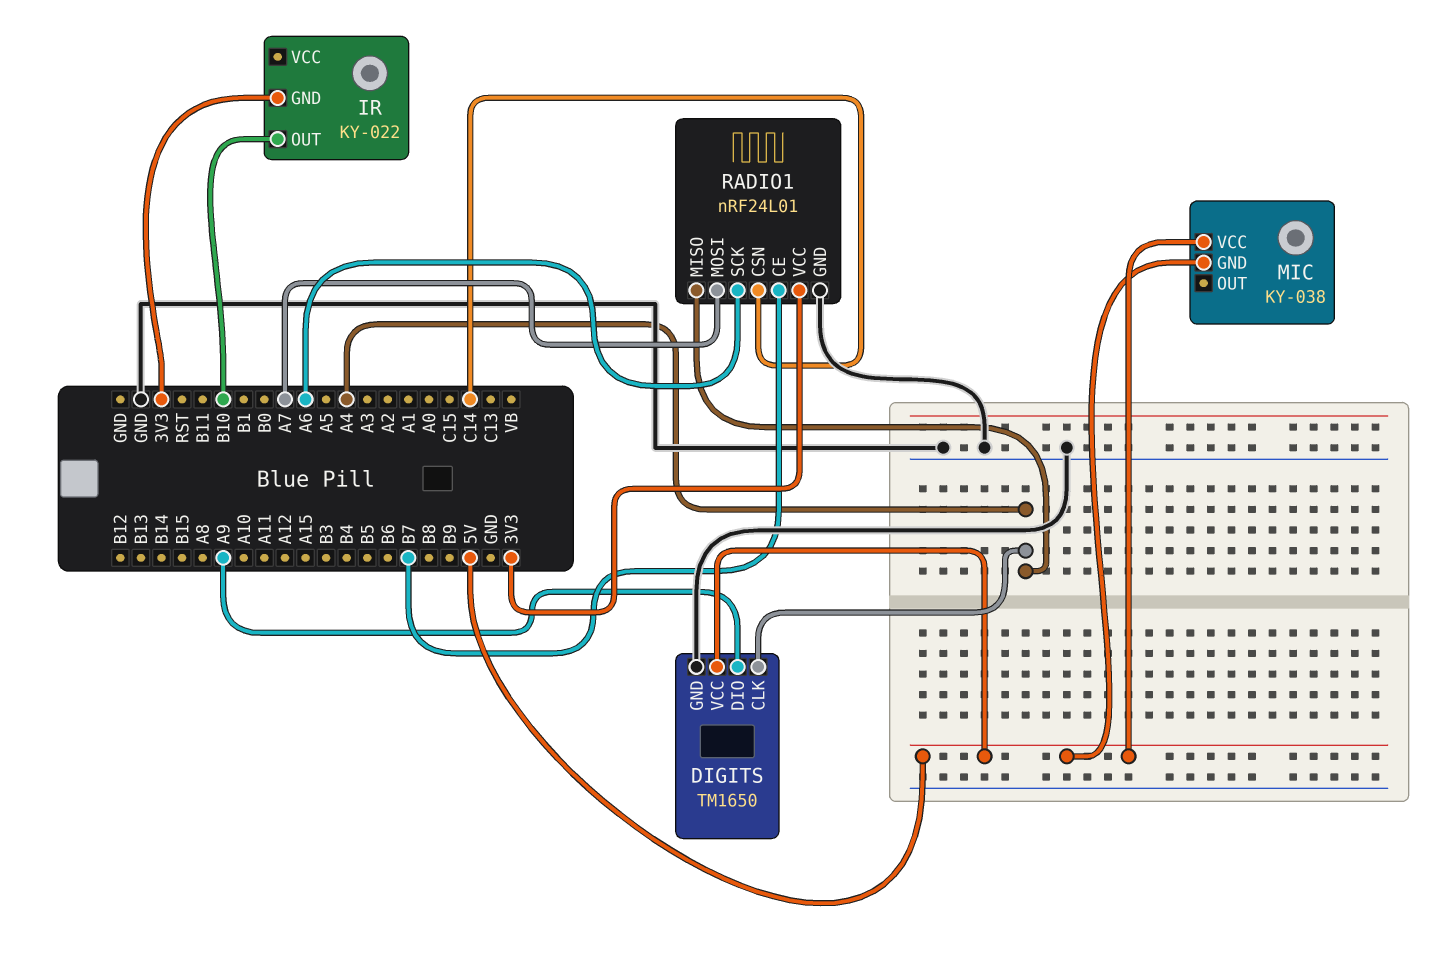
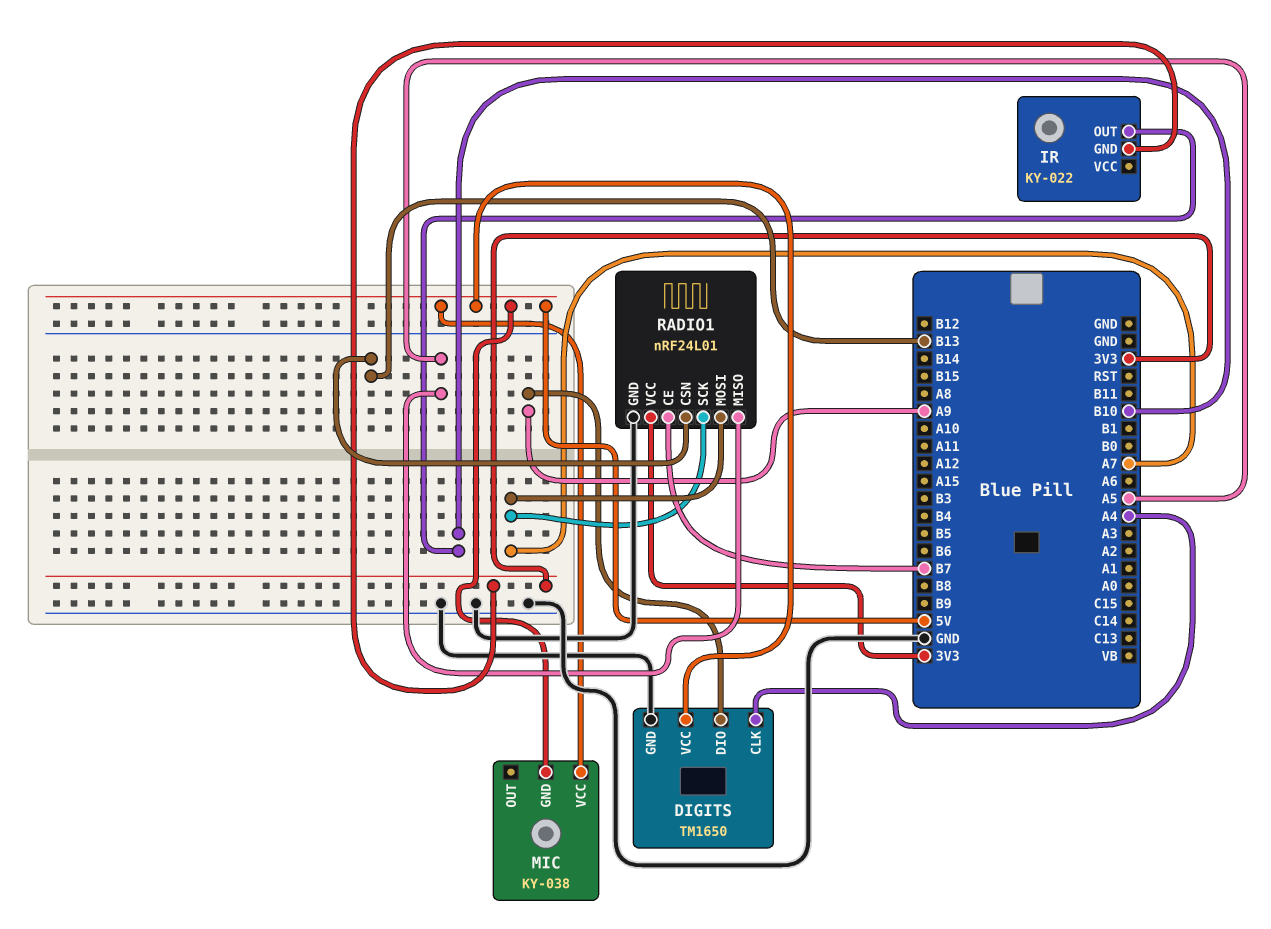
RADIO1 pin CSN: C14 -> B13
RADIO1 pin MISO: A4 -> A5
RADIO1 pin SCK: A6 -> A7

